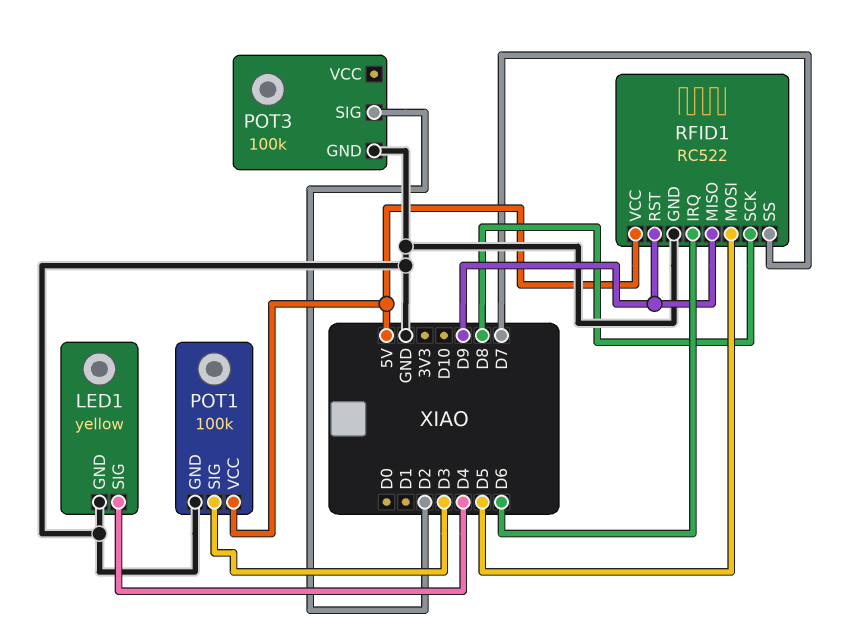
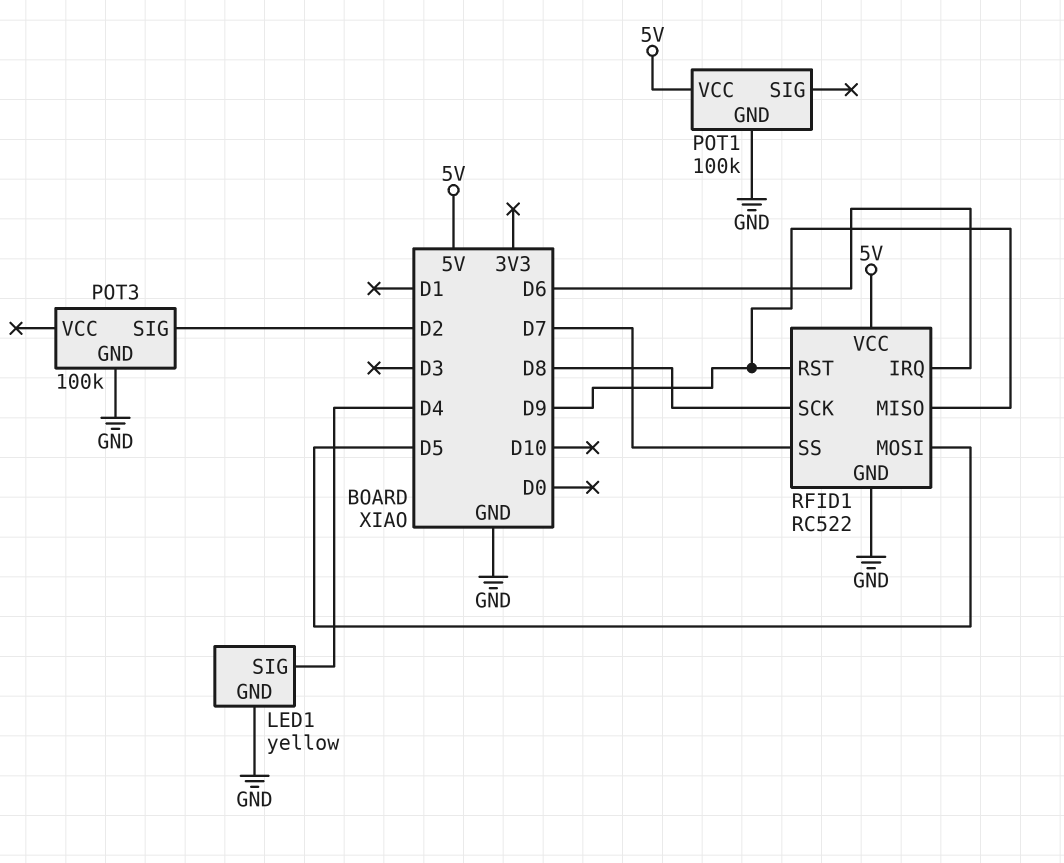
POT1 pin SIG: D3 -> none

